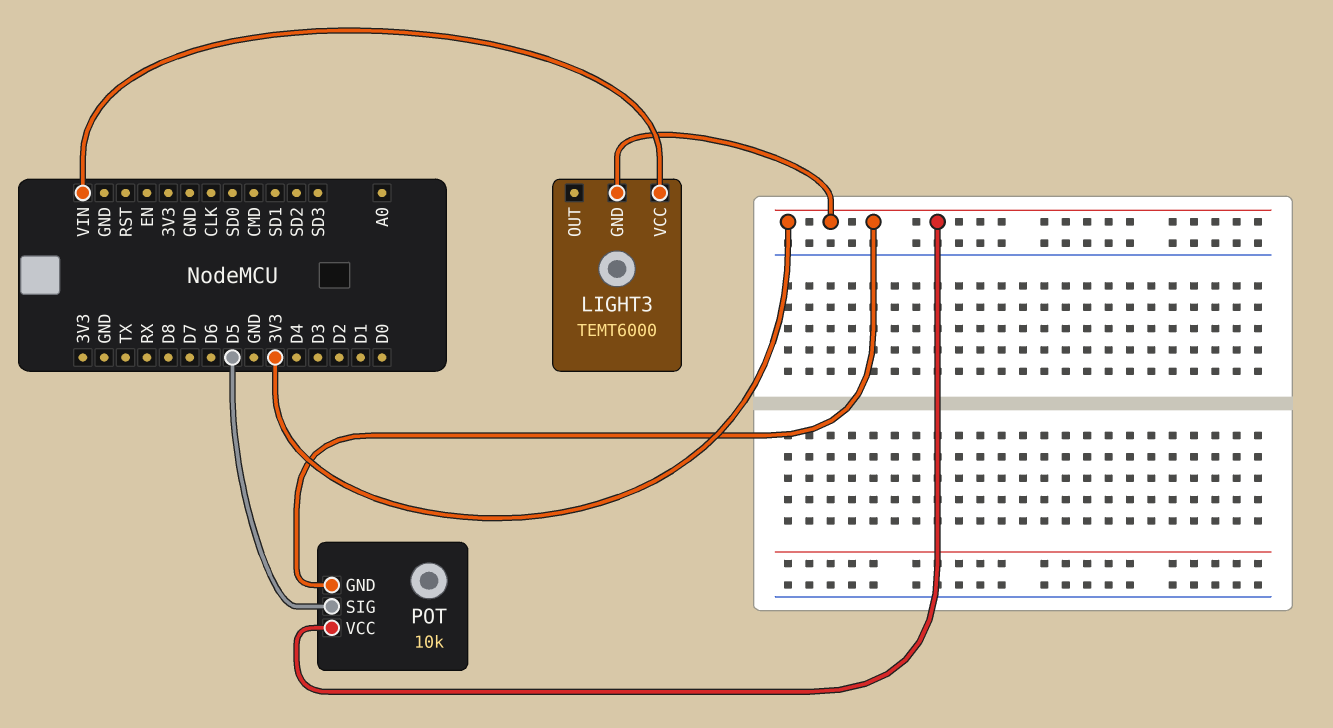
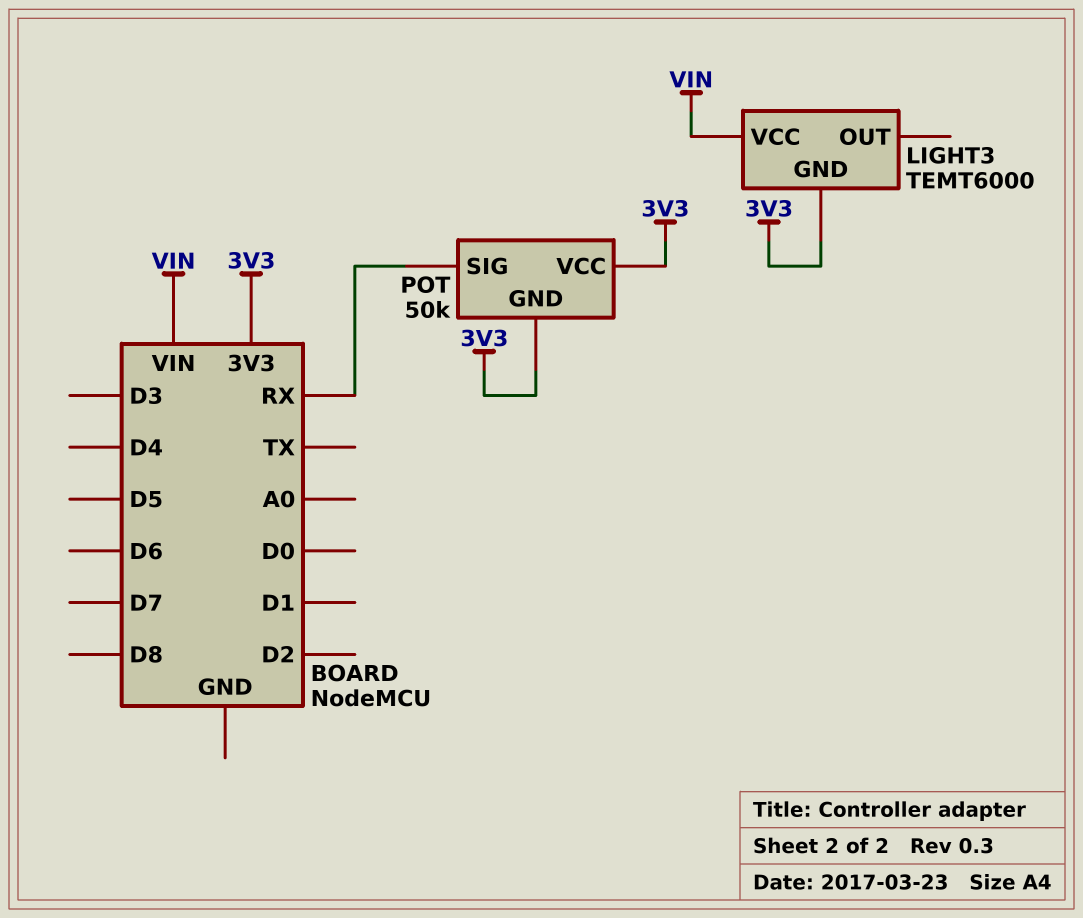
POT: 10k -> 50k
POT pin SIG: D5 -> RX

